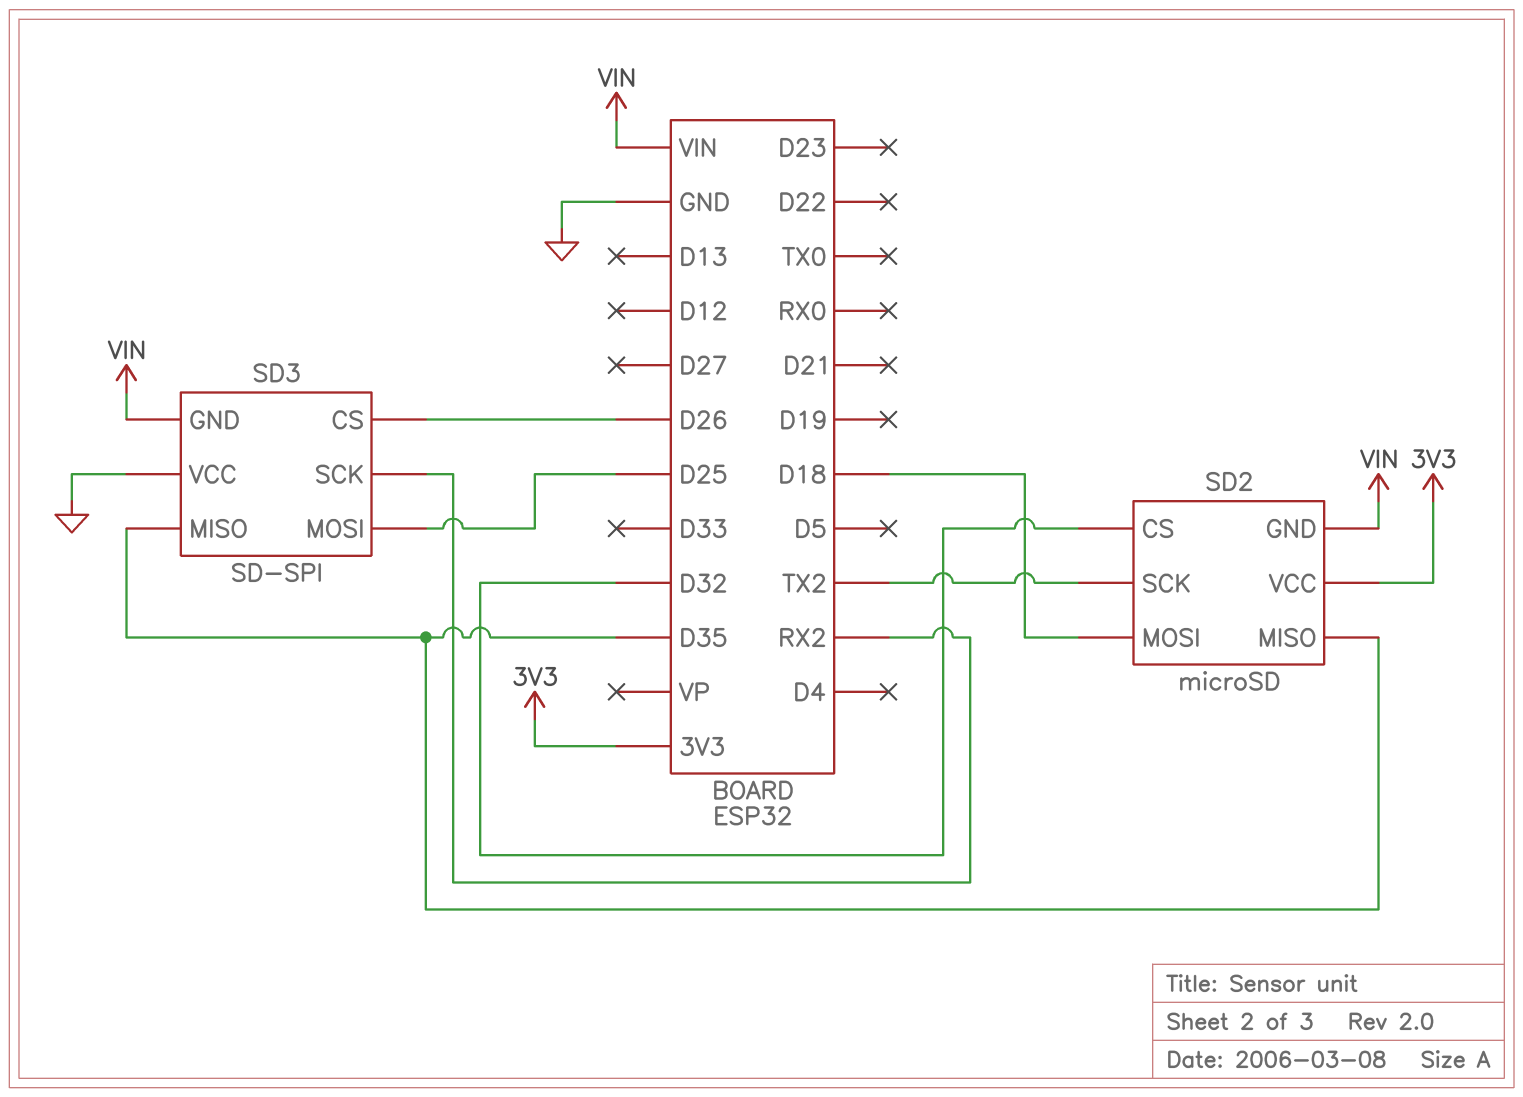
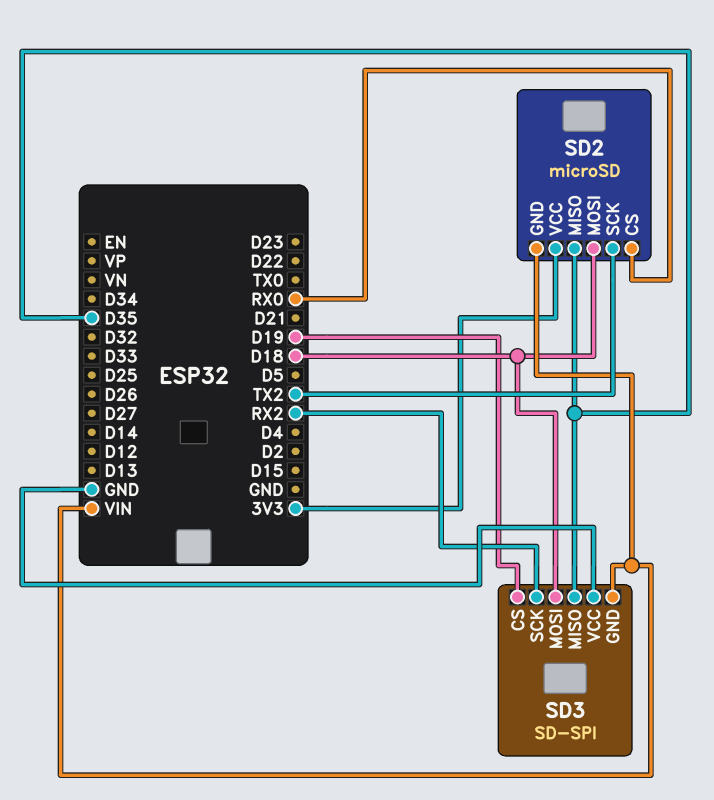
SD2 pin CS: D32 -> RX0
SD3 pin CS: D26 -> D19
SD3 pin MOSI: D25 -> D18

